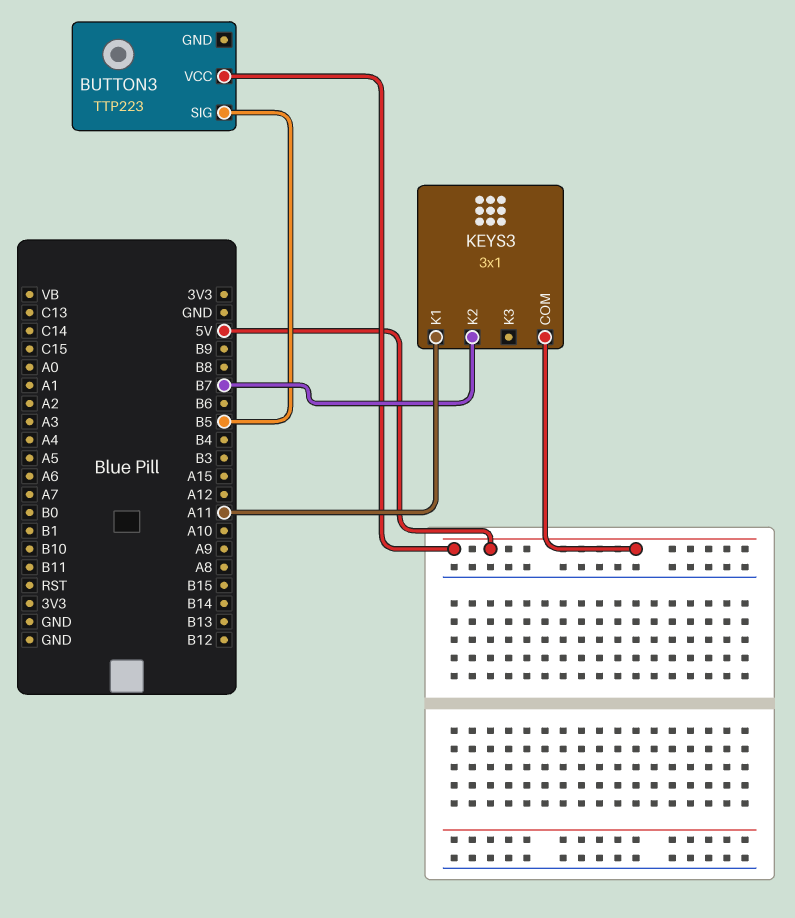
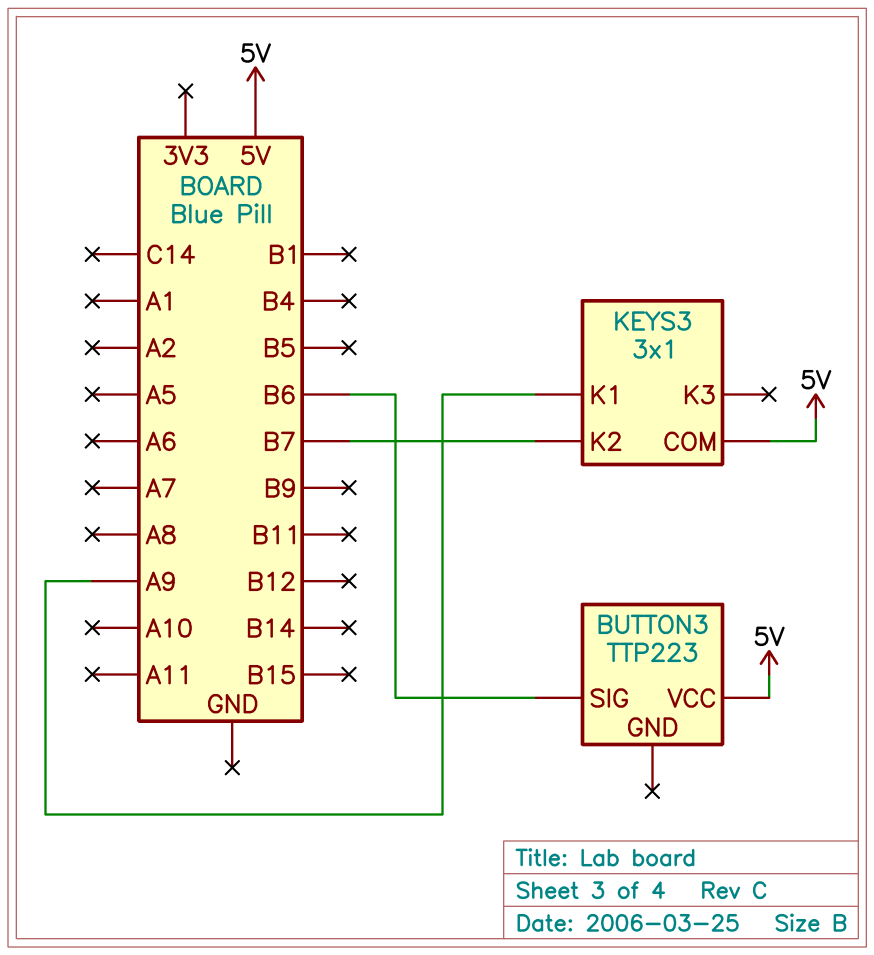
BUTTON3 pin SIG: B5 -> B6
KEYS3 pin K1: A11 -> A9

